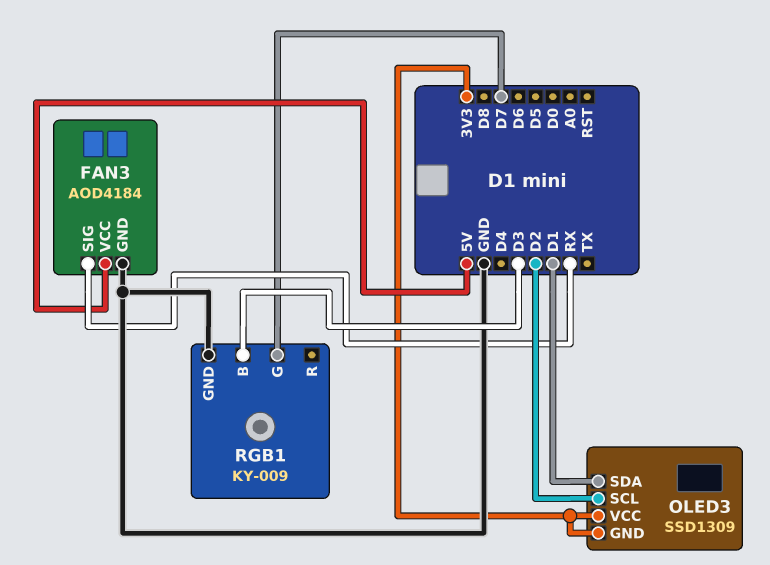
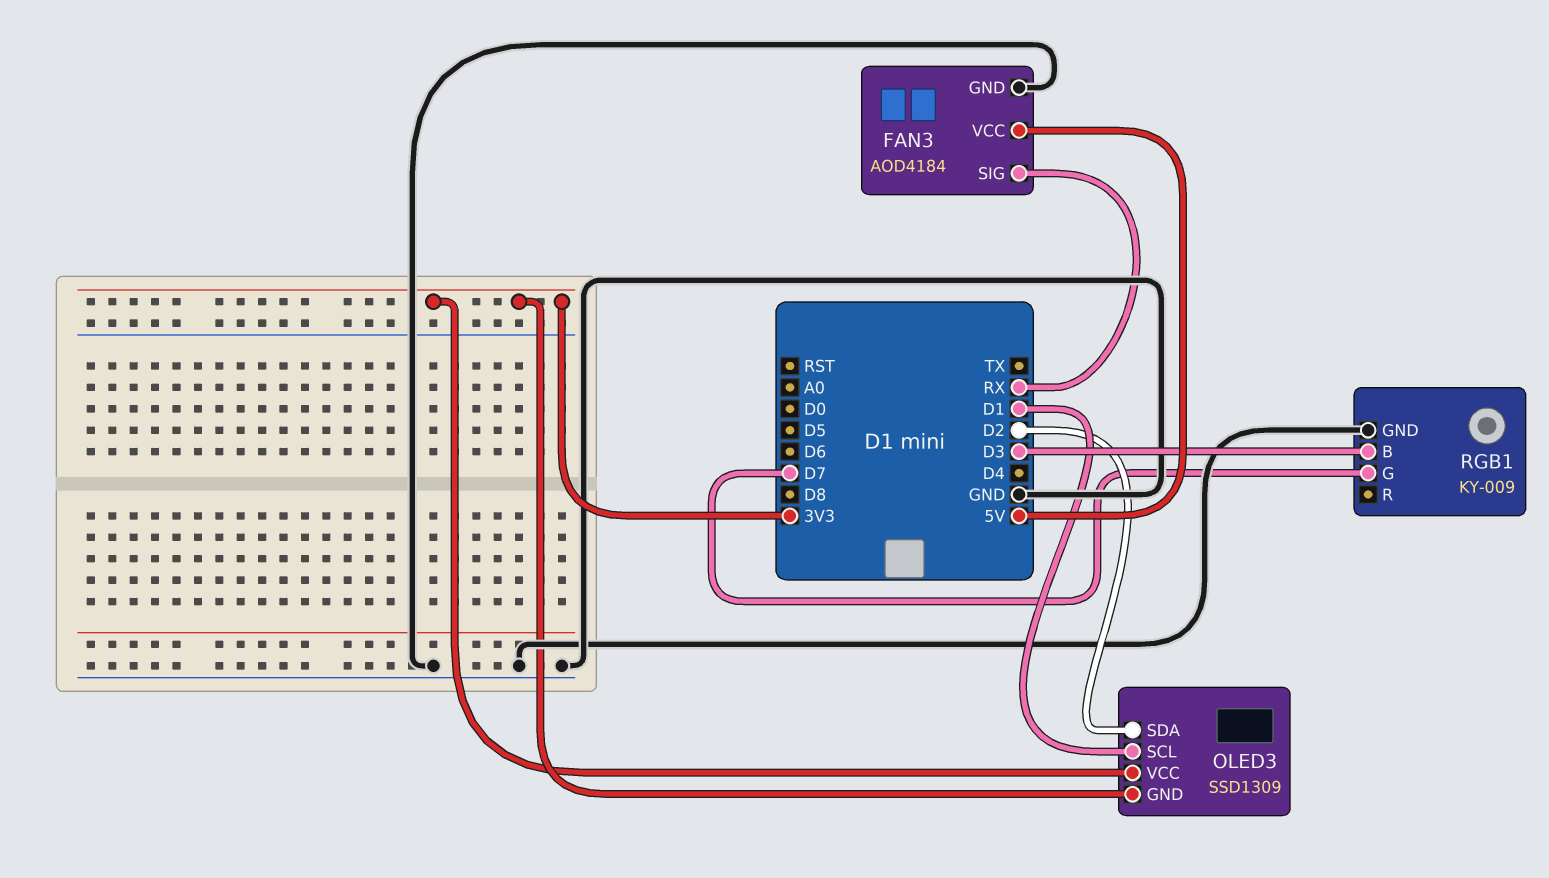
OLED3 pin SCL: D2 -> D1
OLED3 pin SDA: D1 -> D2

